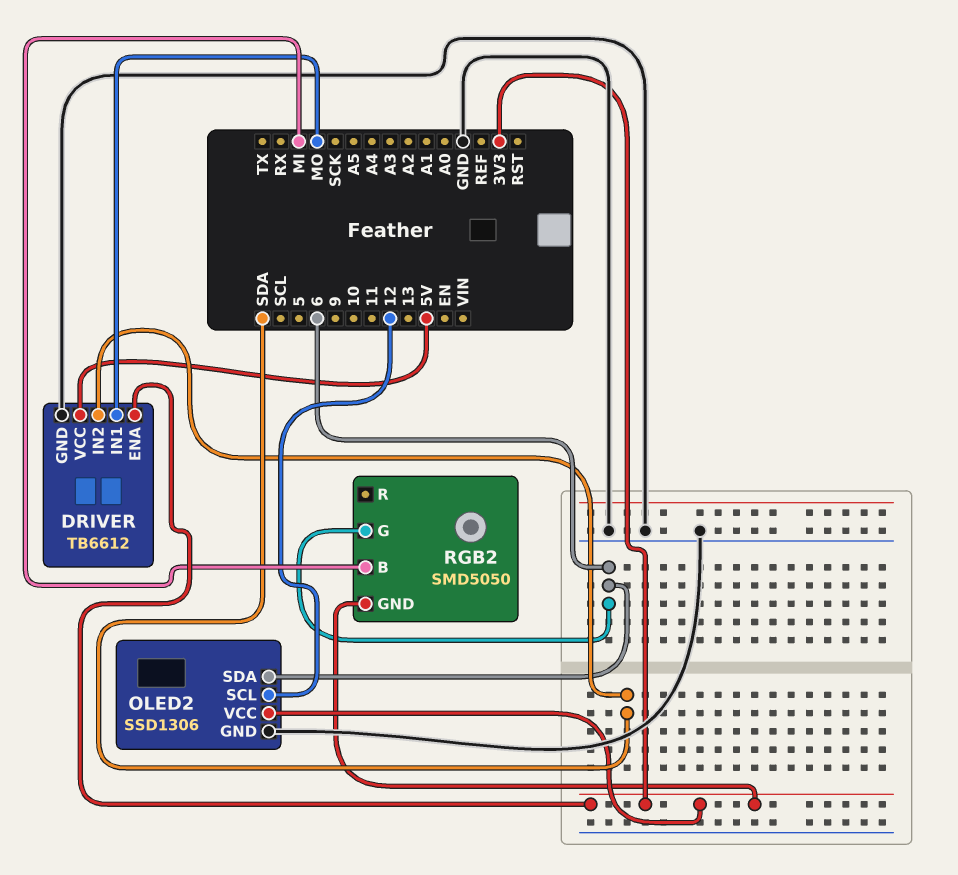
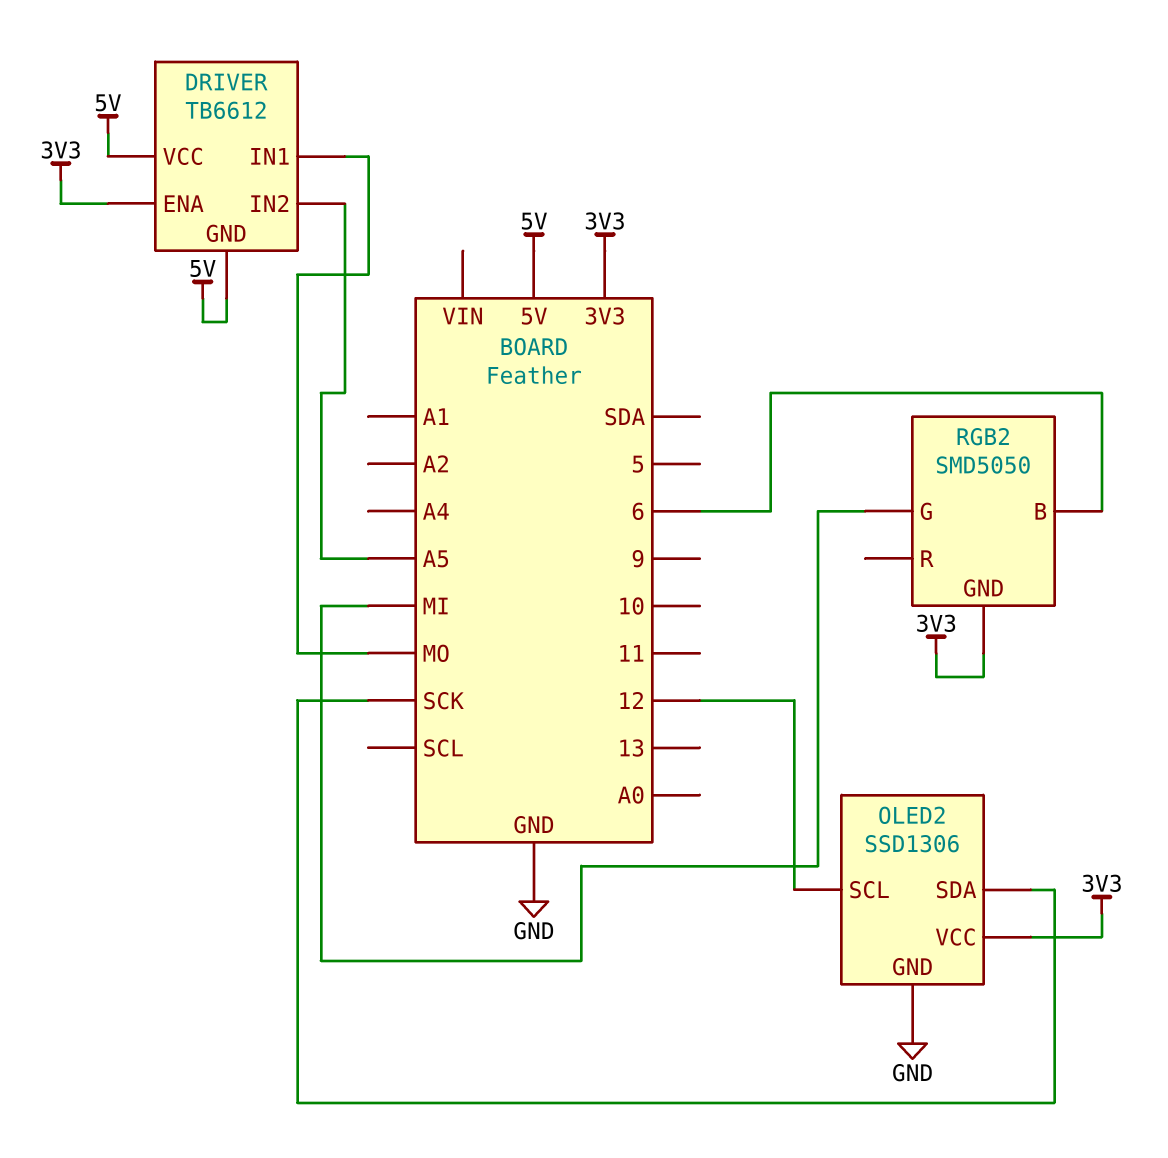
DRIVER pin GND: GND -> 5V
DRIVER pin IN2: SDA -> A5
OLED2 pin SDA: 6 -> SCK
RGB2 pin B: MI -> 6
RGB2 pin G: 6 -> MI

